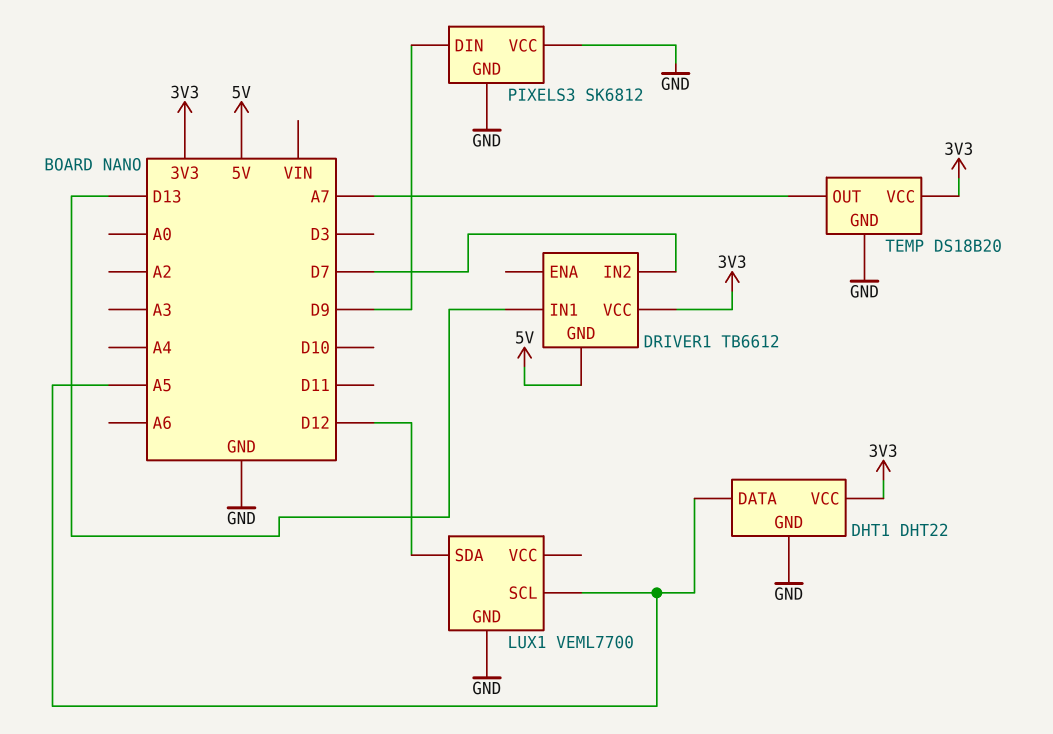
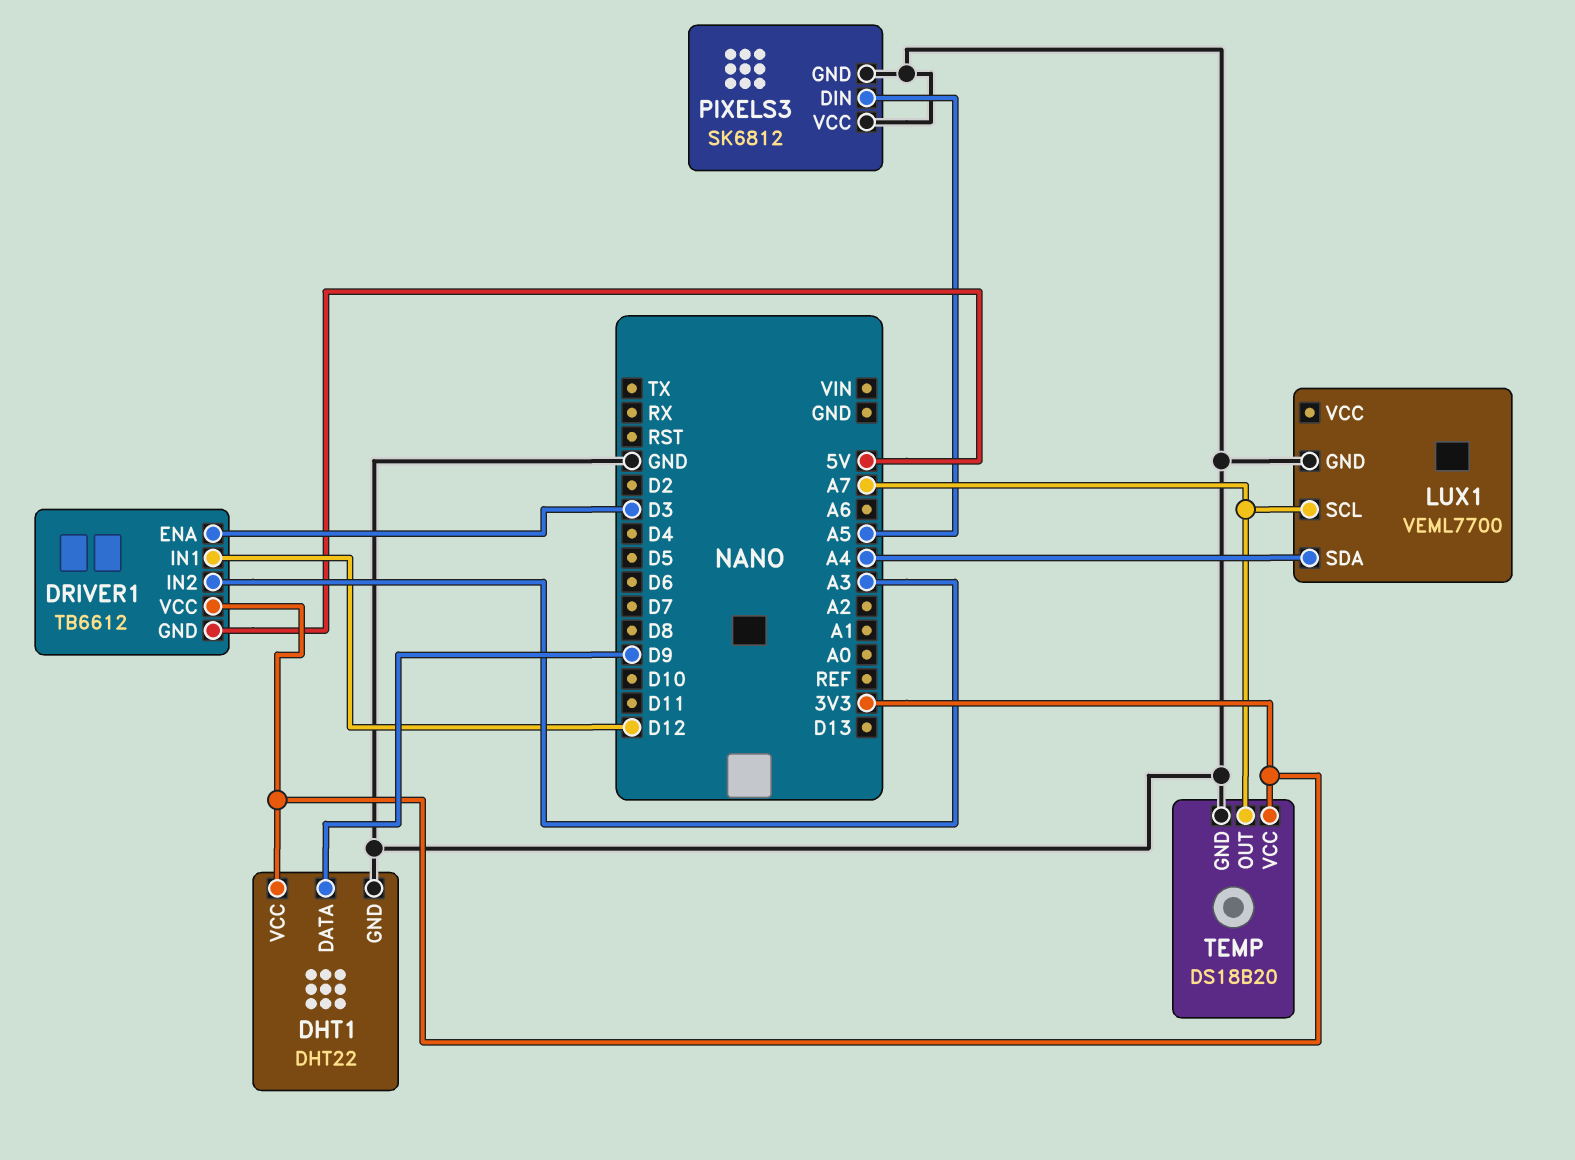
DHT1 pin DATA: A5 -> D9
DRIVER1 pin ENA: none -> D3
DRIVER1 pin IN1: D13 -> D12
DRIVER1 pin IN2: D7 -> A3
LUX1 pin SCL: A5 -> A7
LUX1 pin SDA: D12 -> A4
PIXELS3 pin DIN: D9 -> A5

